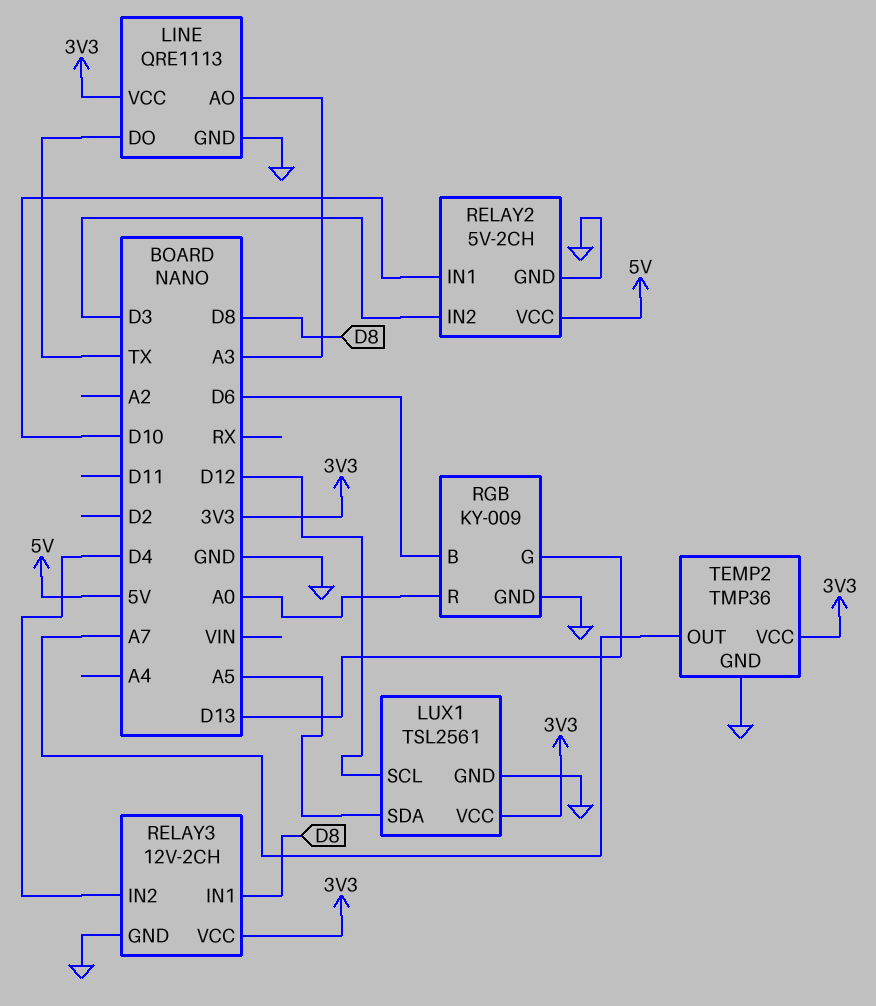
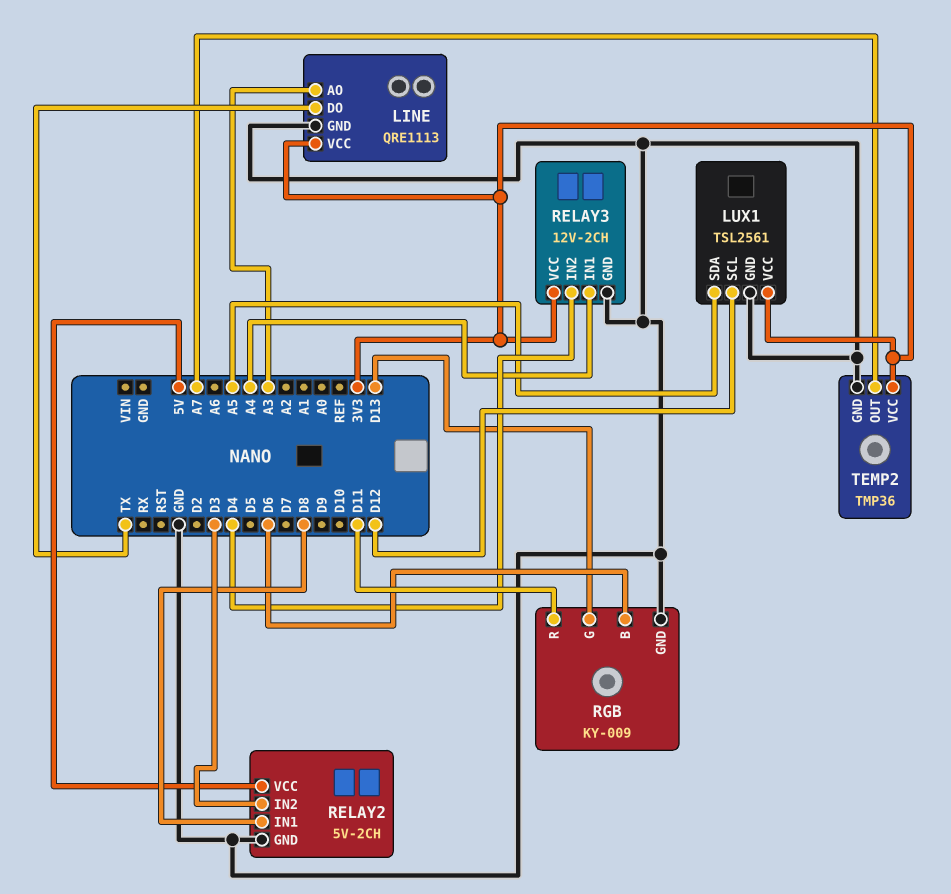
RELAY2 pin IN1: D10 -> D8
RELAY3 pin IN1: D8 -> A4
RGB pin R: A0 -> D11

